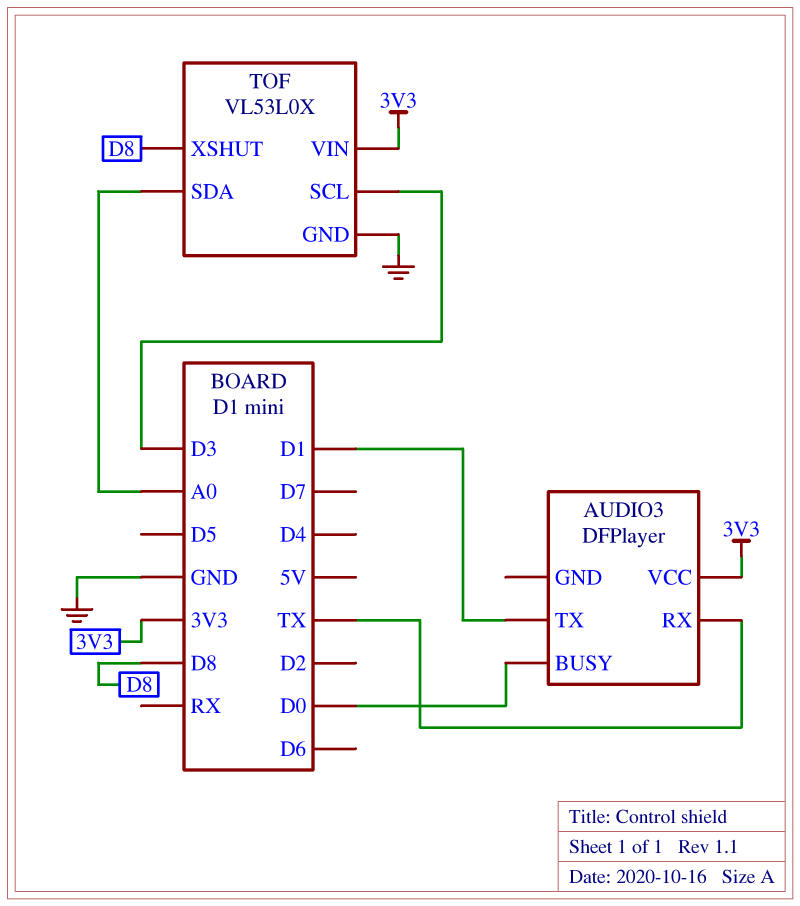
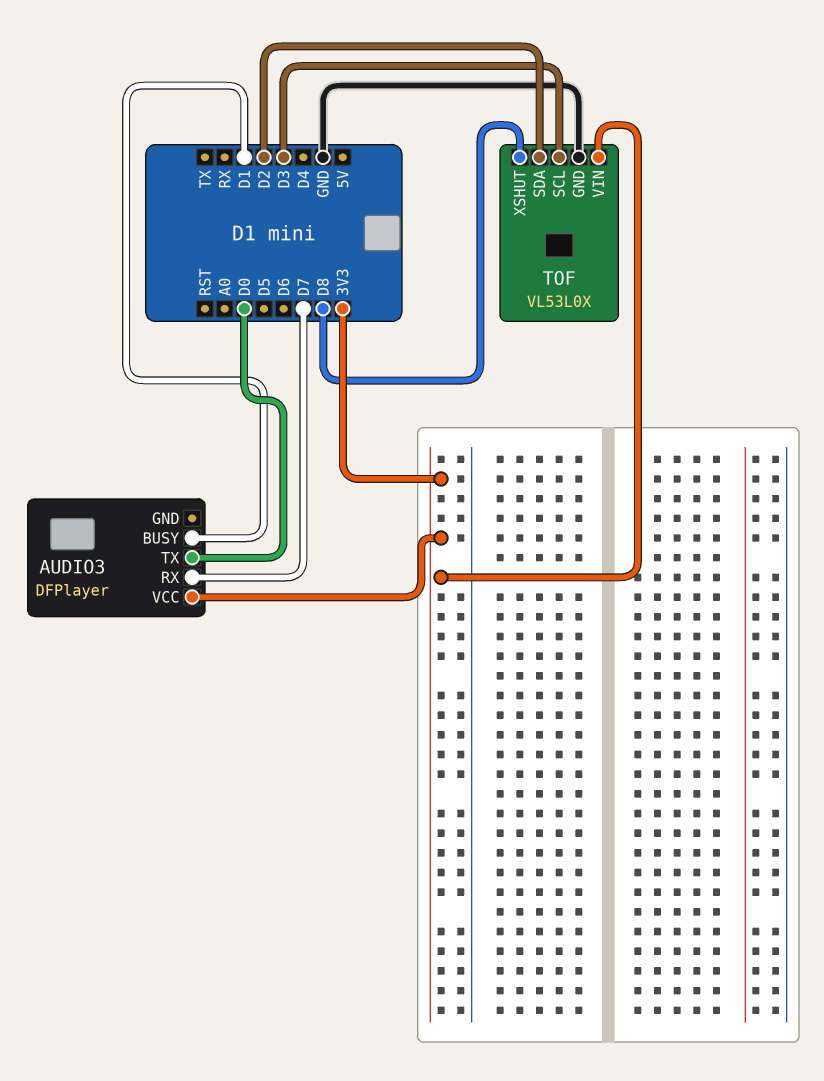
AUDIO3 pin BUSY: D0 -> D1
AUDIO3 pin RX: TX -> D7
AUDIO3 pin TX: D1 -> D0
TOF pin SDA: A0 -> D2

